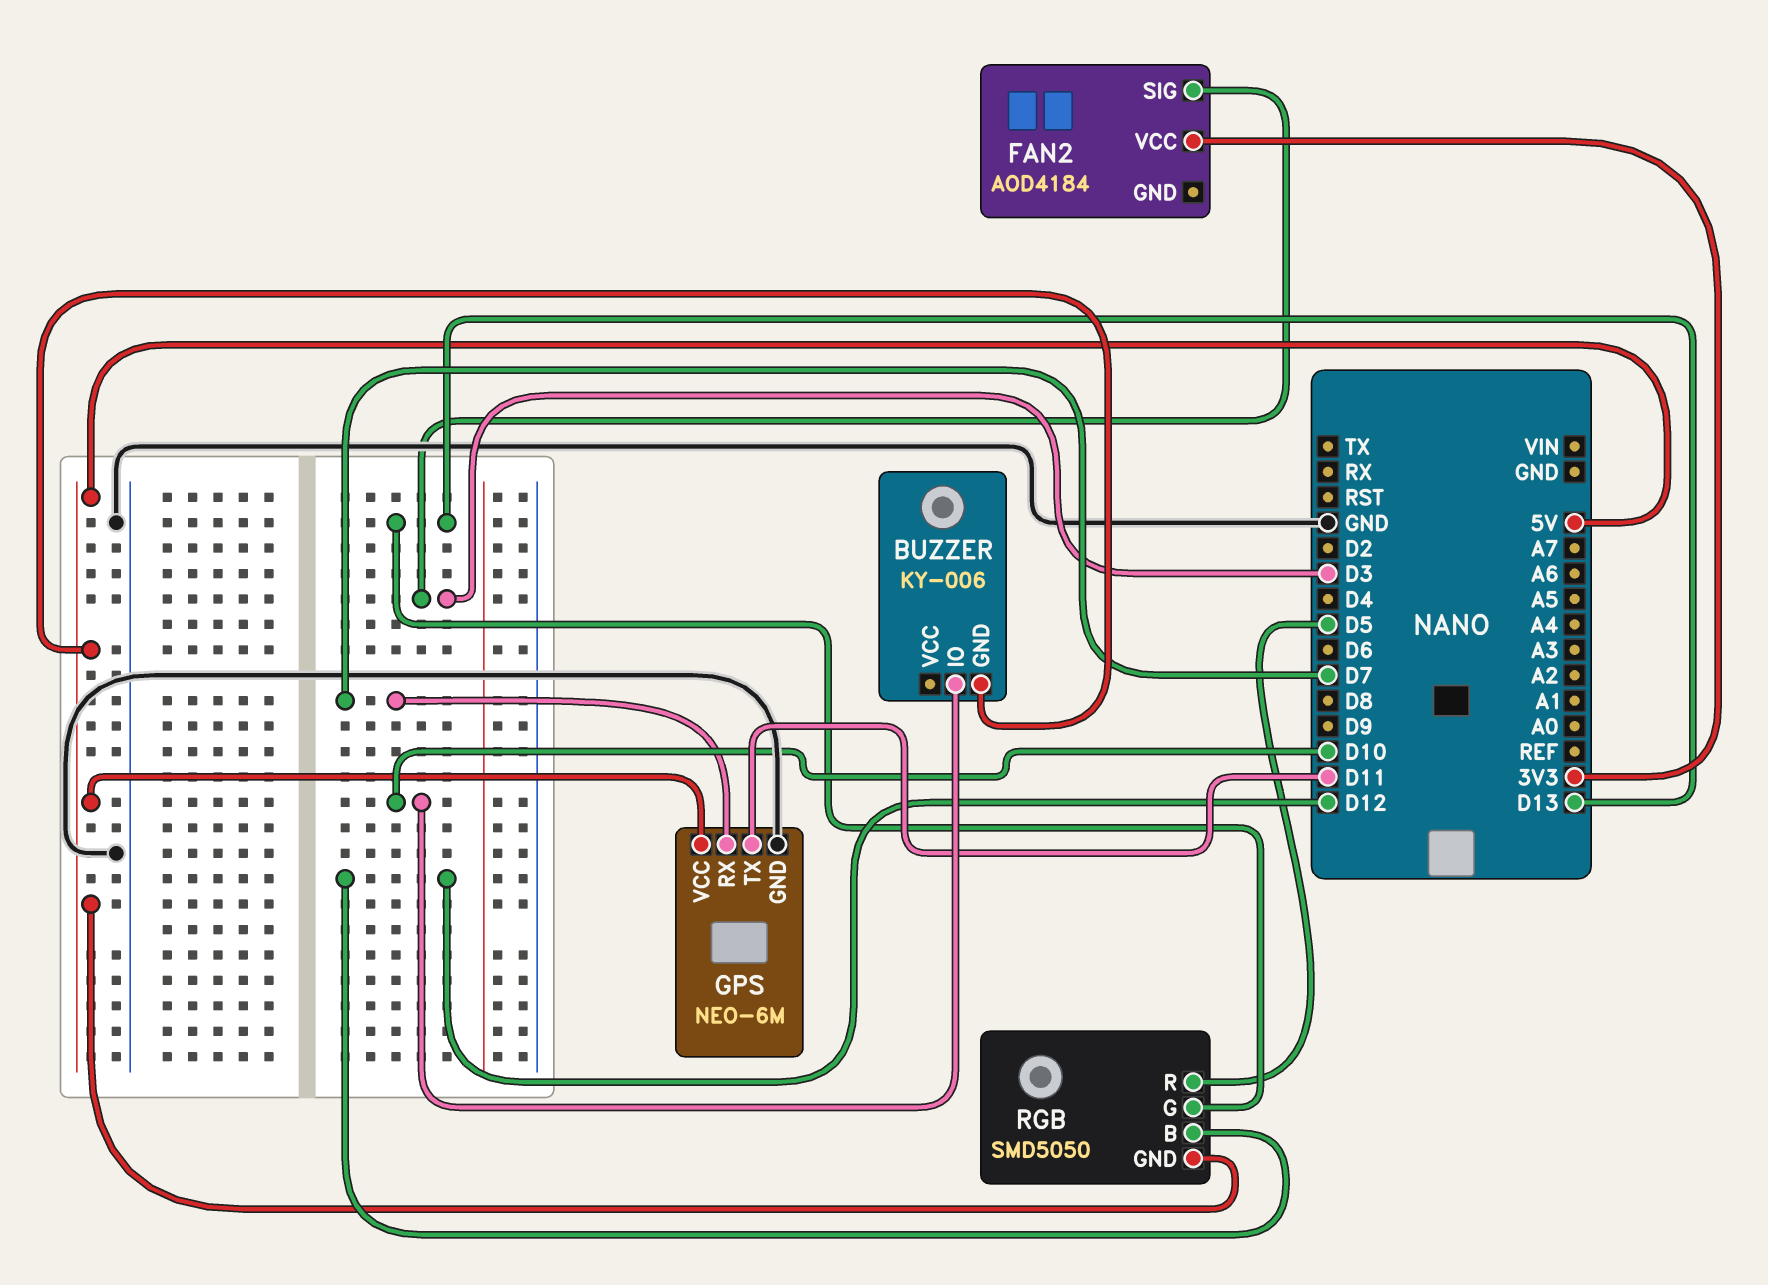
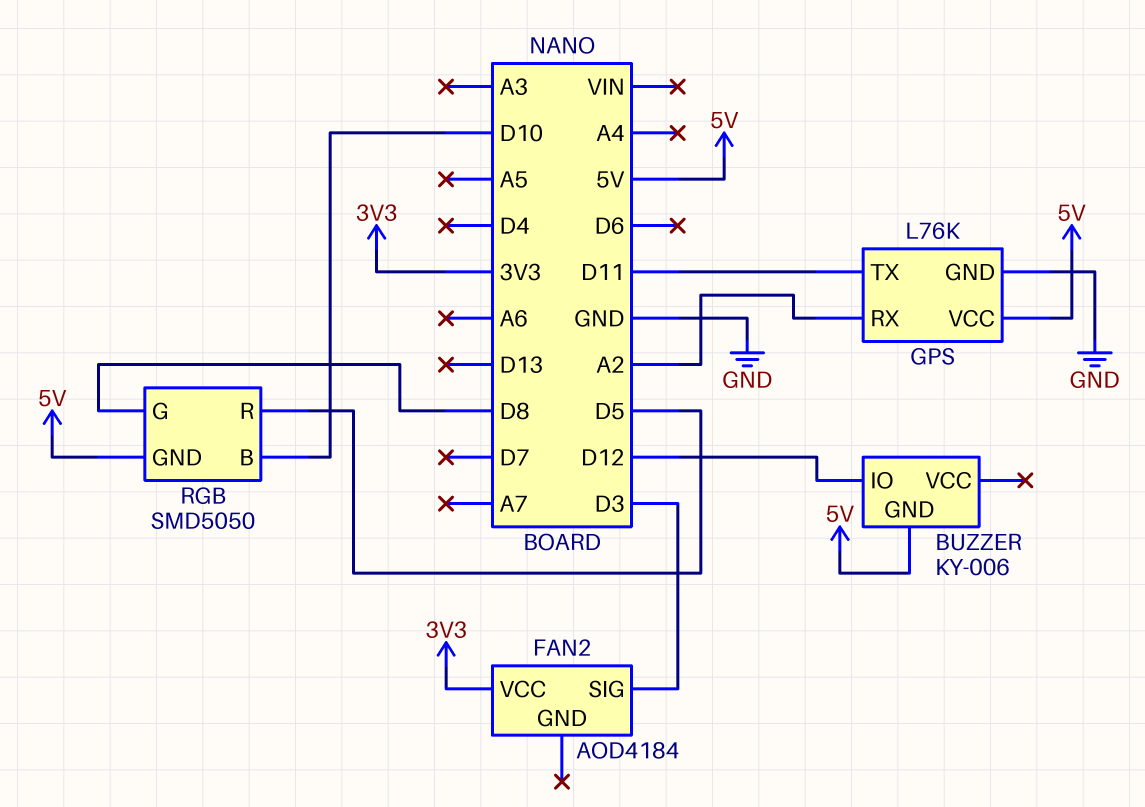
BUZZER pin IO: D10 -> D12
GPS: NEO-6M -> L76K
GPS pin RX: D7 -> A2
RGB pin B: D12 -> D10
RGB pin G: D13 -> D8

